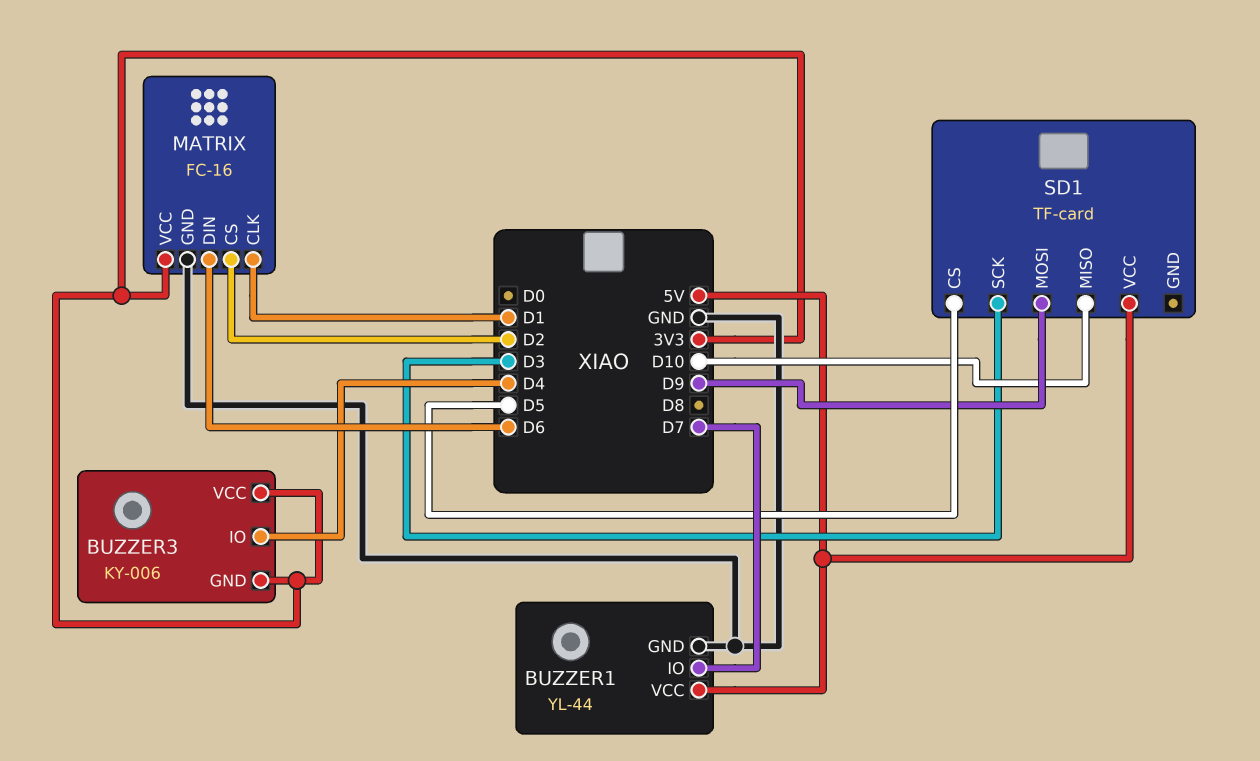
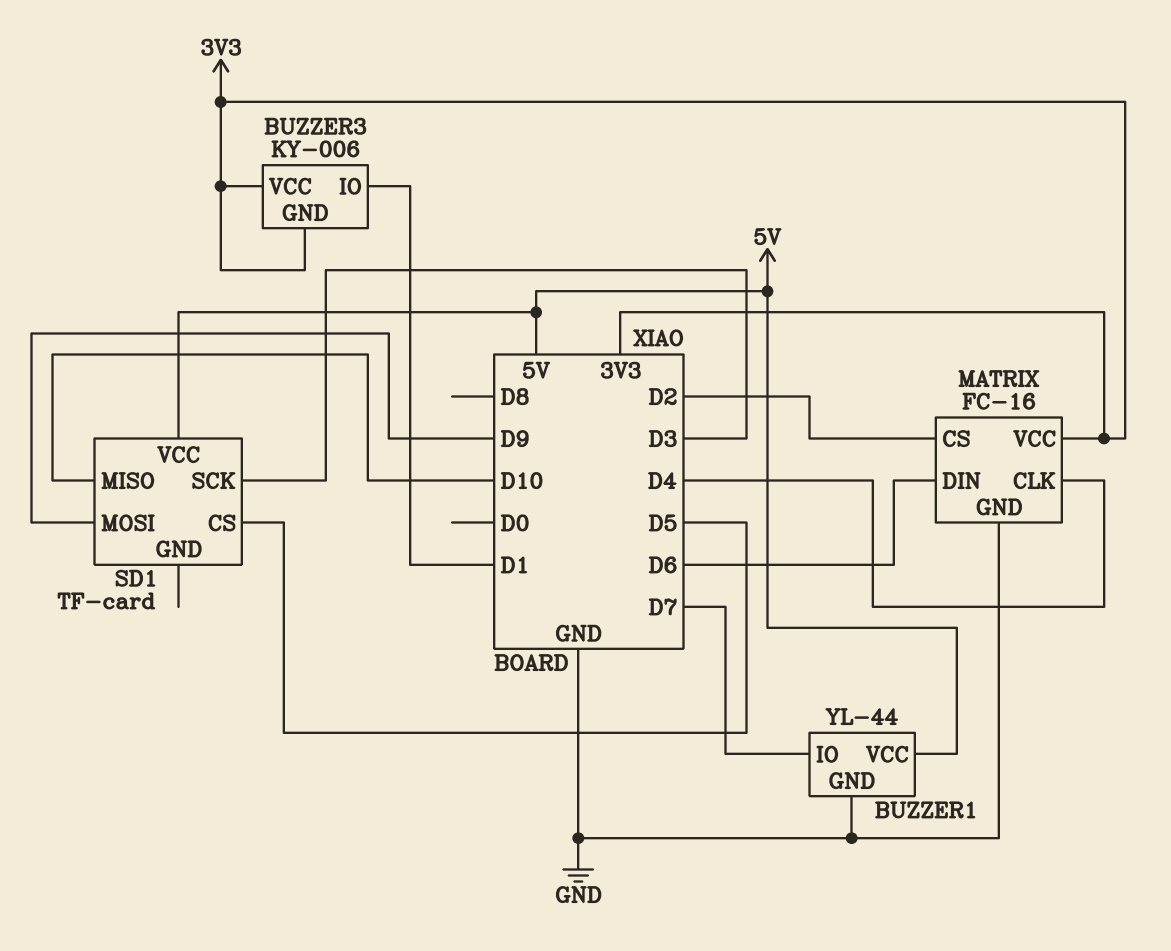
BUZZER3 pin IO: D4 -> D1
MATRIX pin CLK: D1 -> D4

